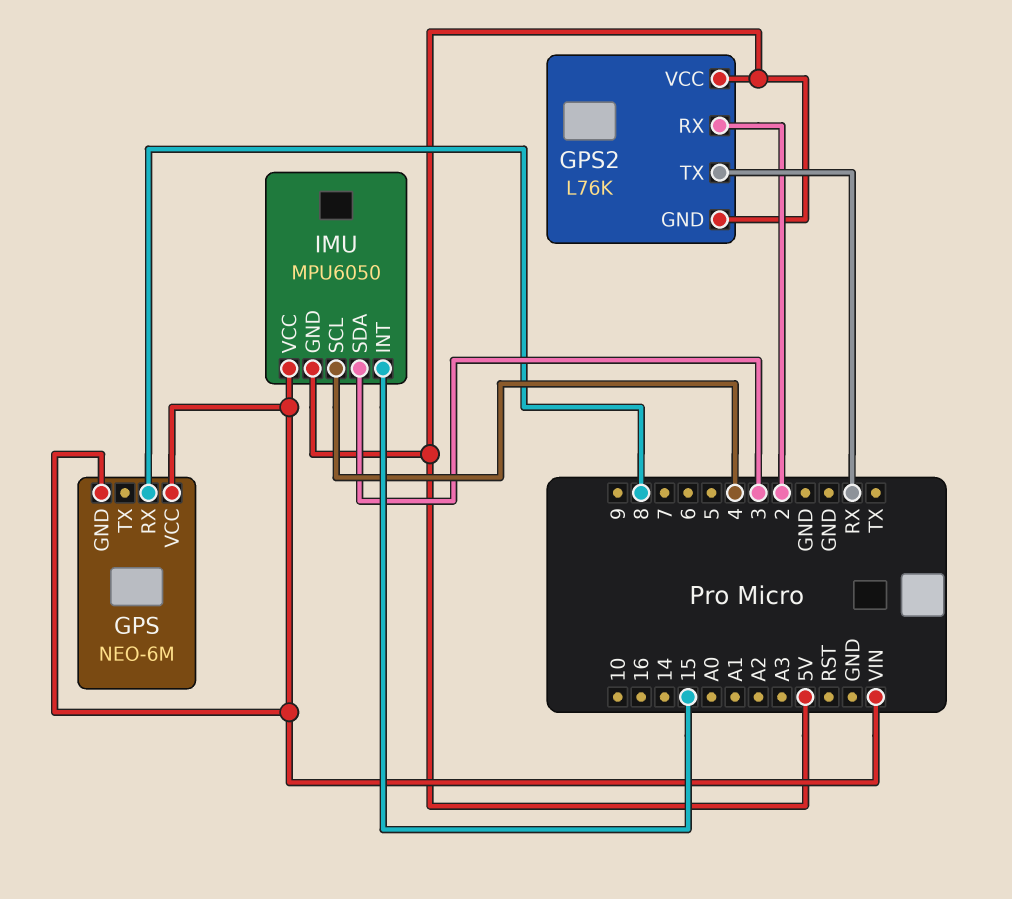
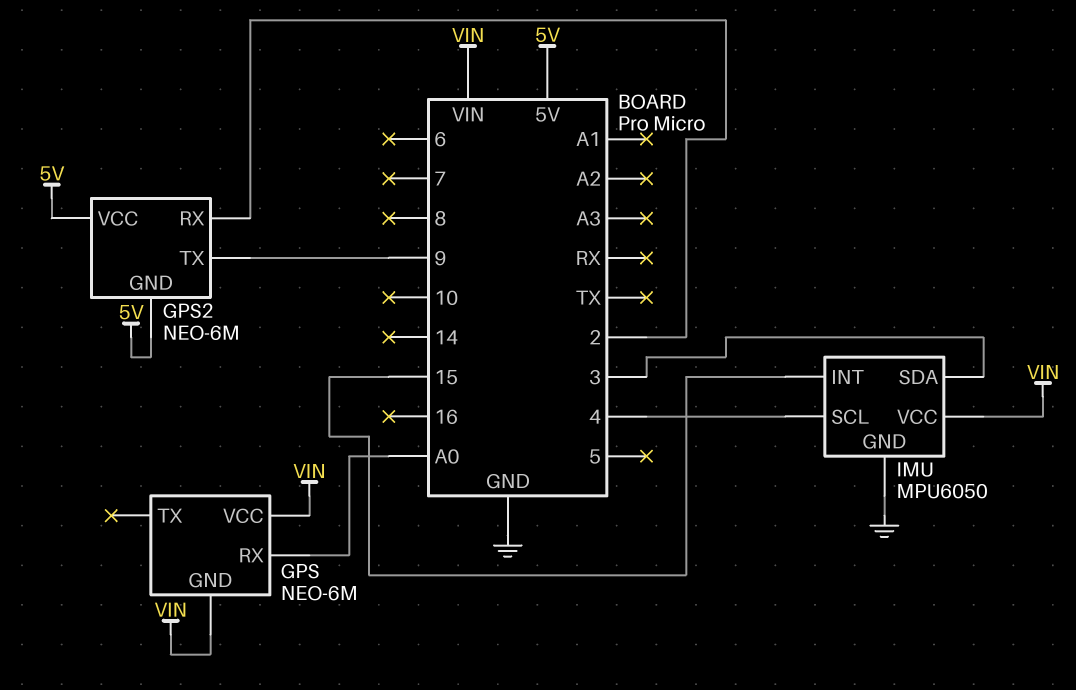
GPS pin RX: 8 -> A0
GPS2: L76K -> NEO-6M
GPS2 pin TX: RX -> 9
IMU pin GND: 5V -> GND

